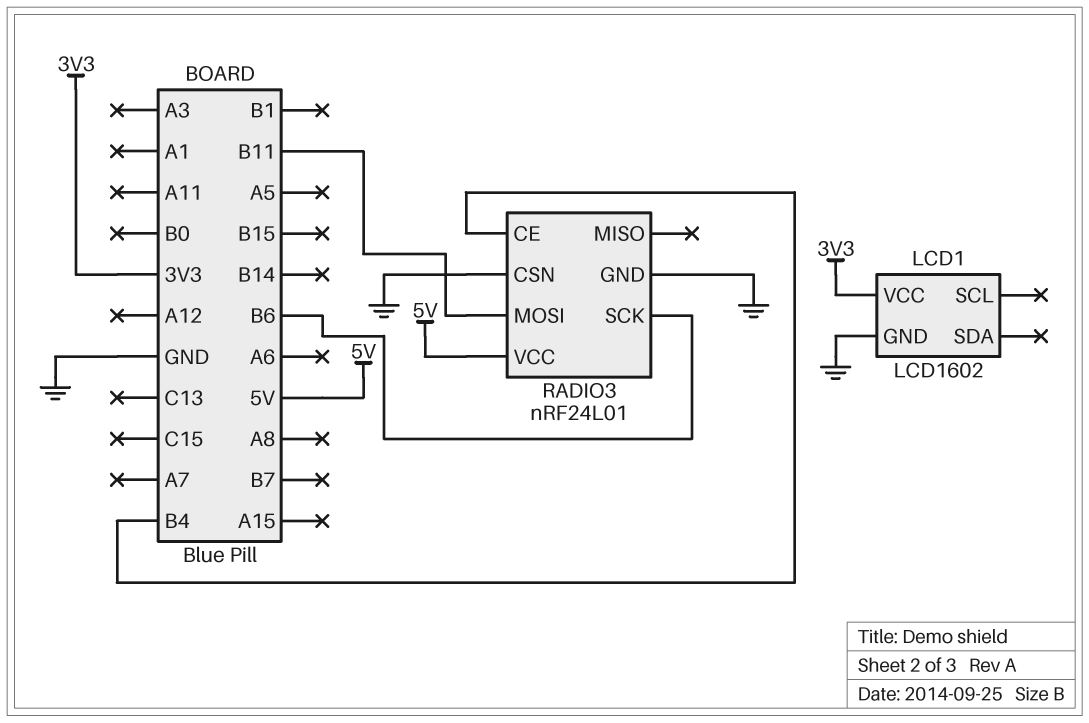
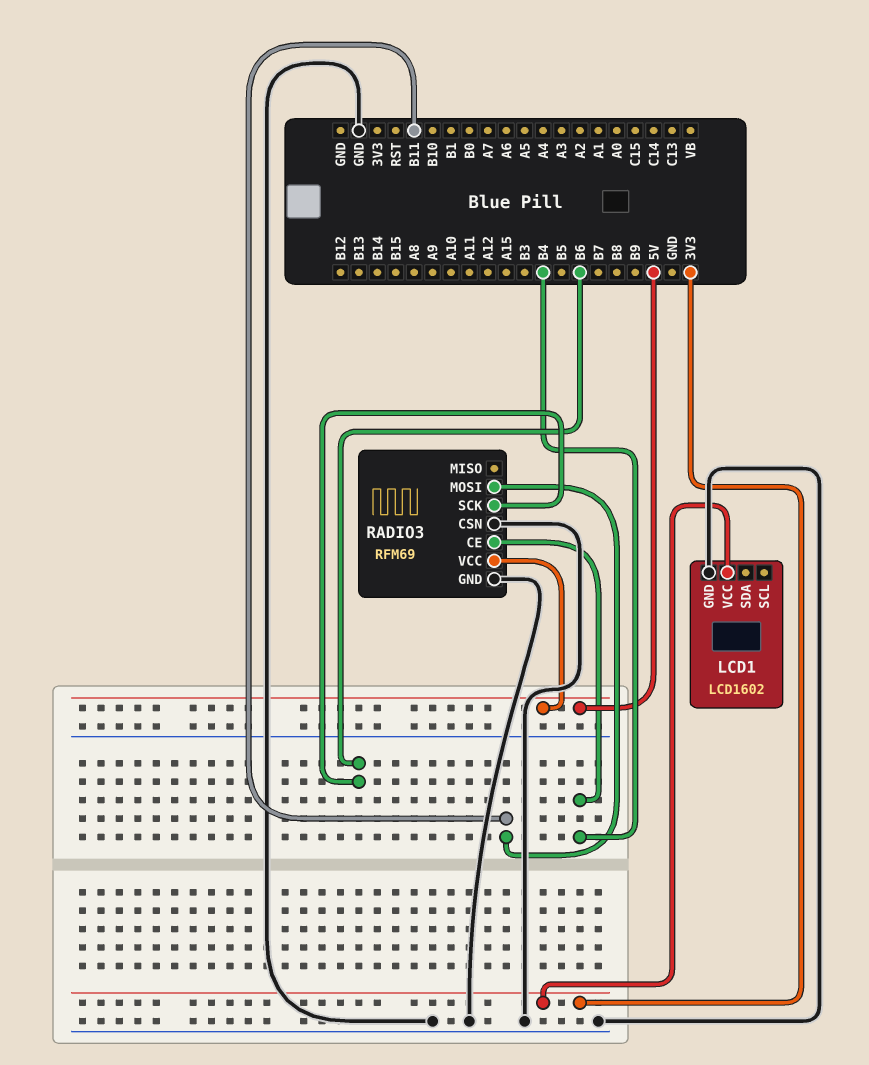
RADIO3: nRF24L01 -> RFM69

